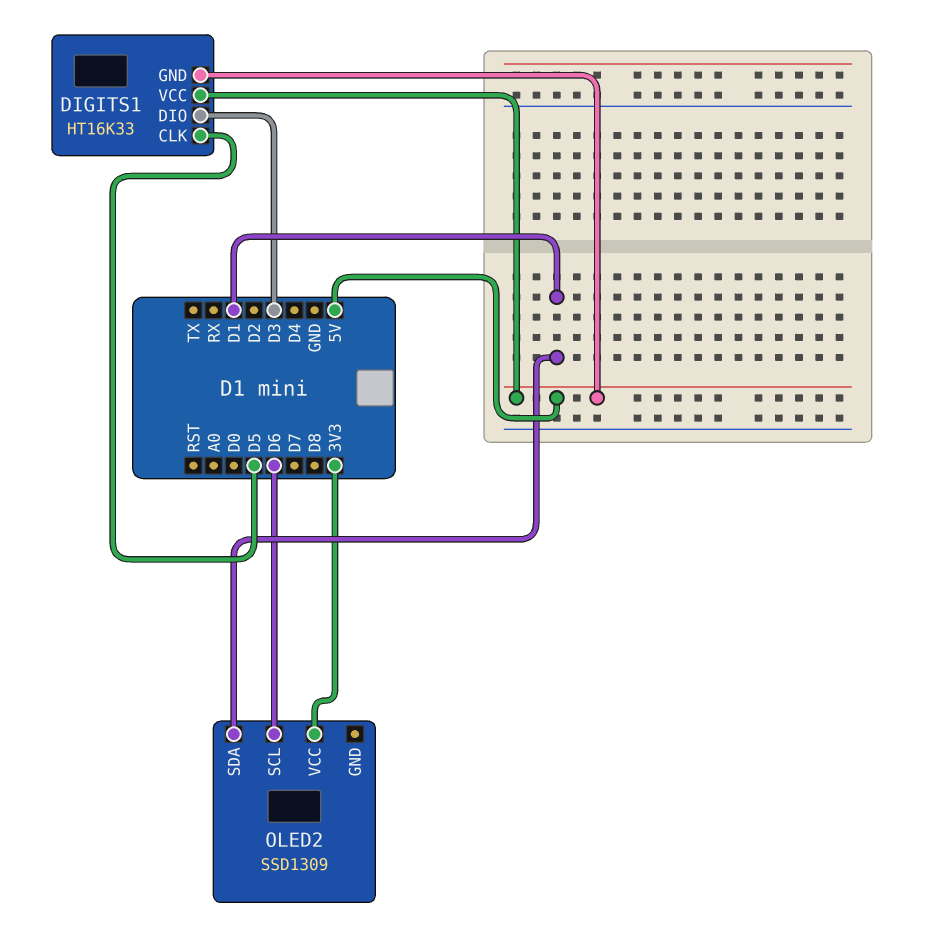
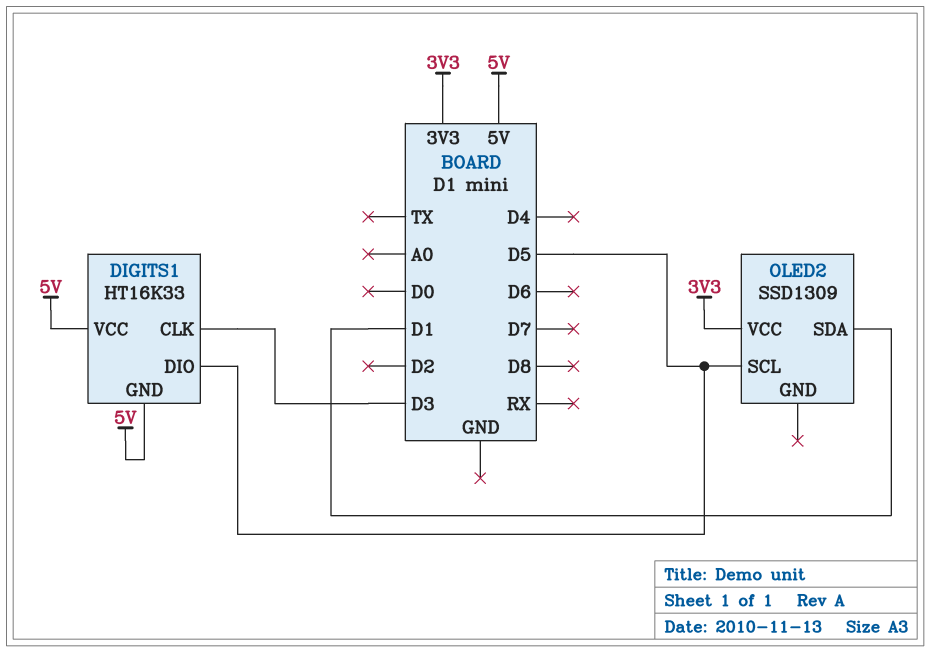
DIGITS1 pin CLK: D5 -> D3
DIGITS1 pin DIO: D3 -> D5
OLED2 pin SCL: D6 -> D5

